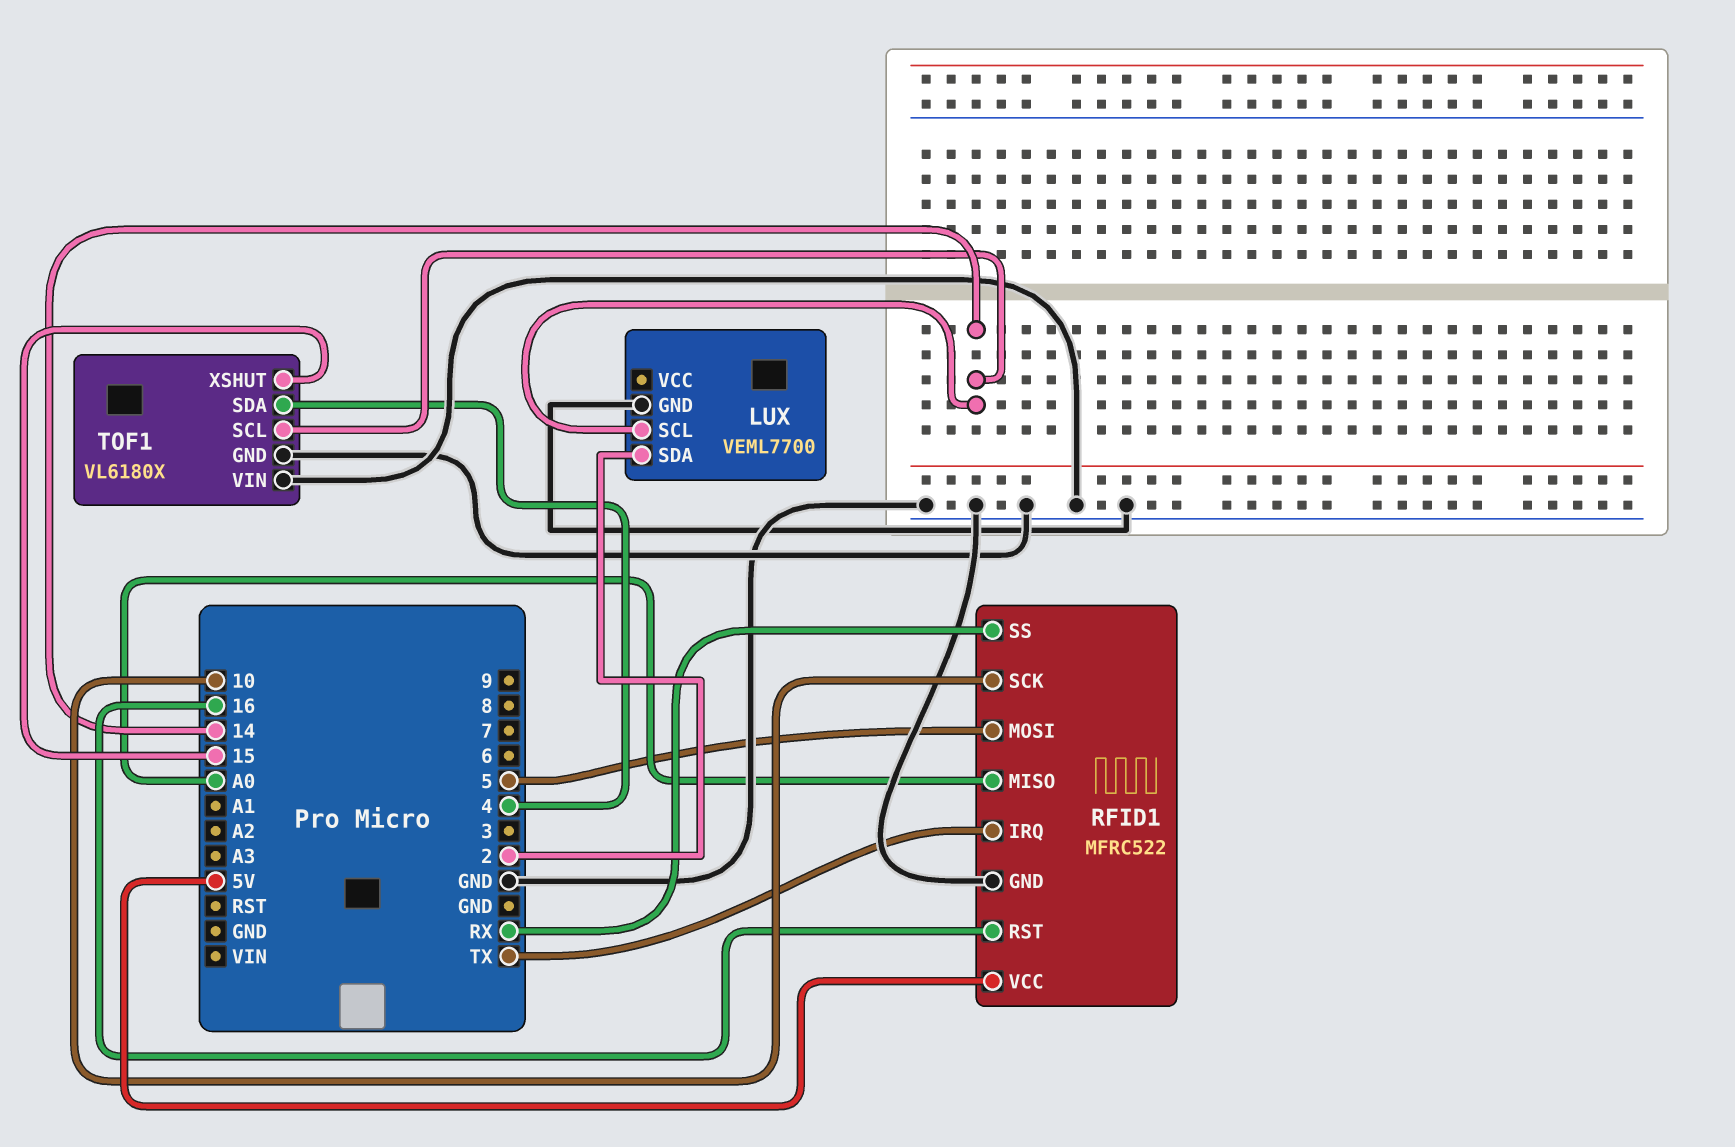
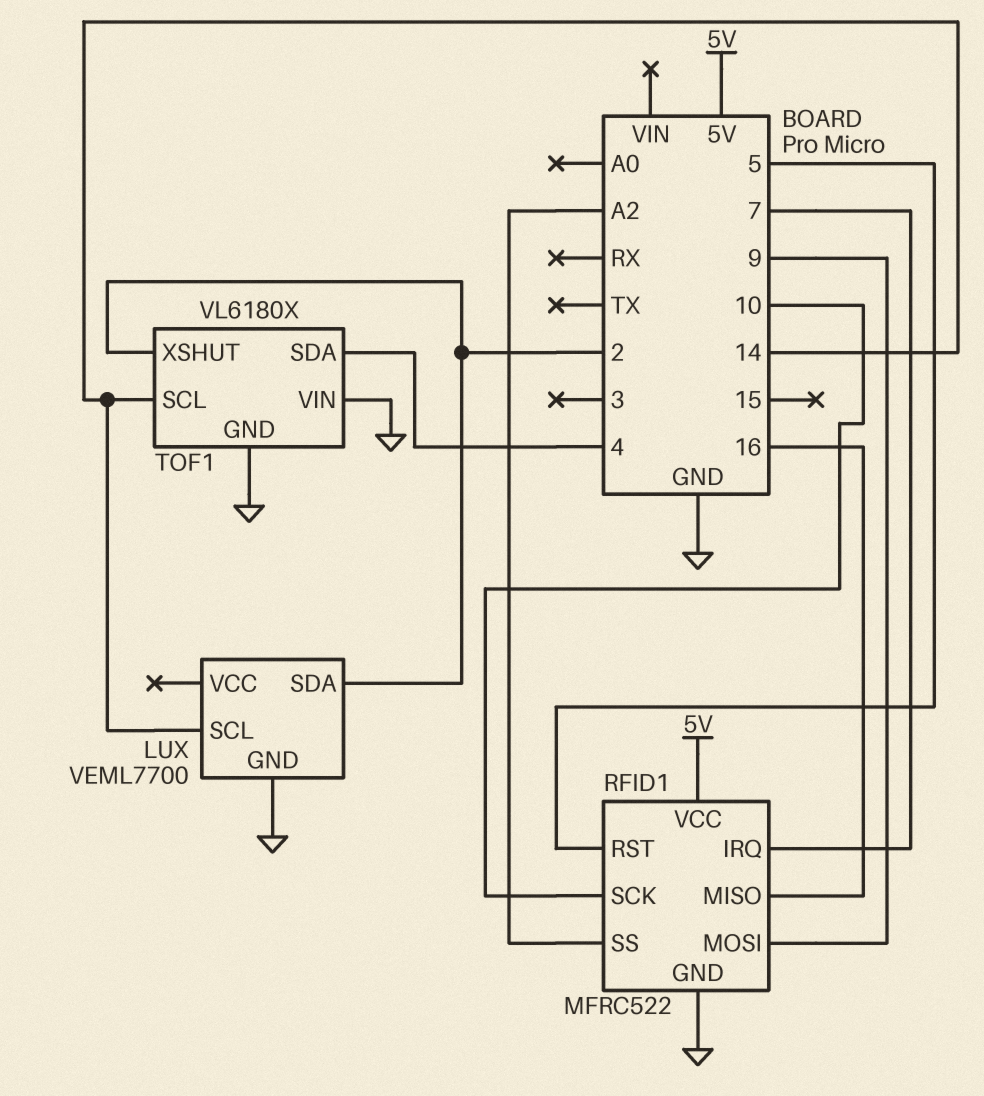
RFID1 pin IRQ: TX -> 7
RFID1 pin MISO: A0 -> 16
RFID1 pin MOSI: 5 -> 9
RFID1 pin RST: 16 -> 5
RFID1 pin SS: RX -> A2
TOF1 pin XSHUT: 15 -> 2

